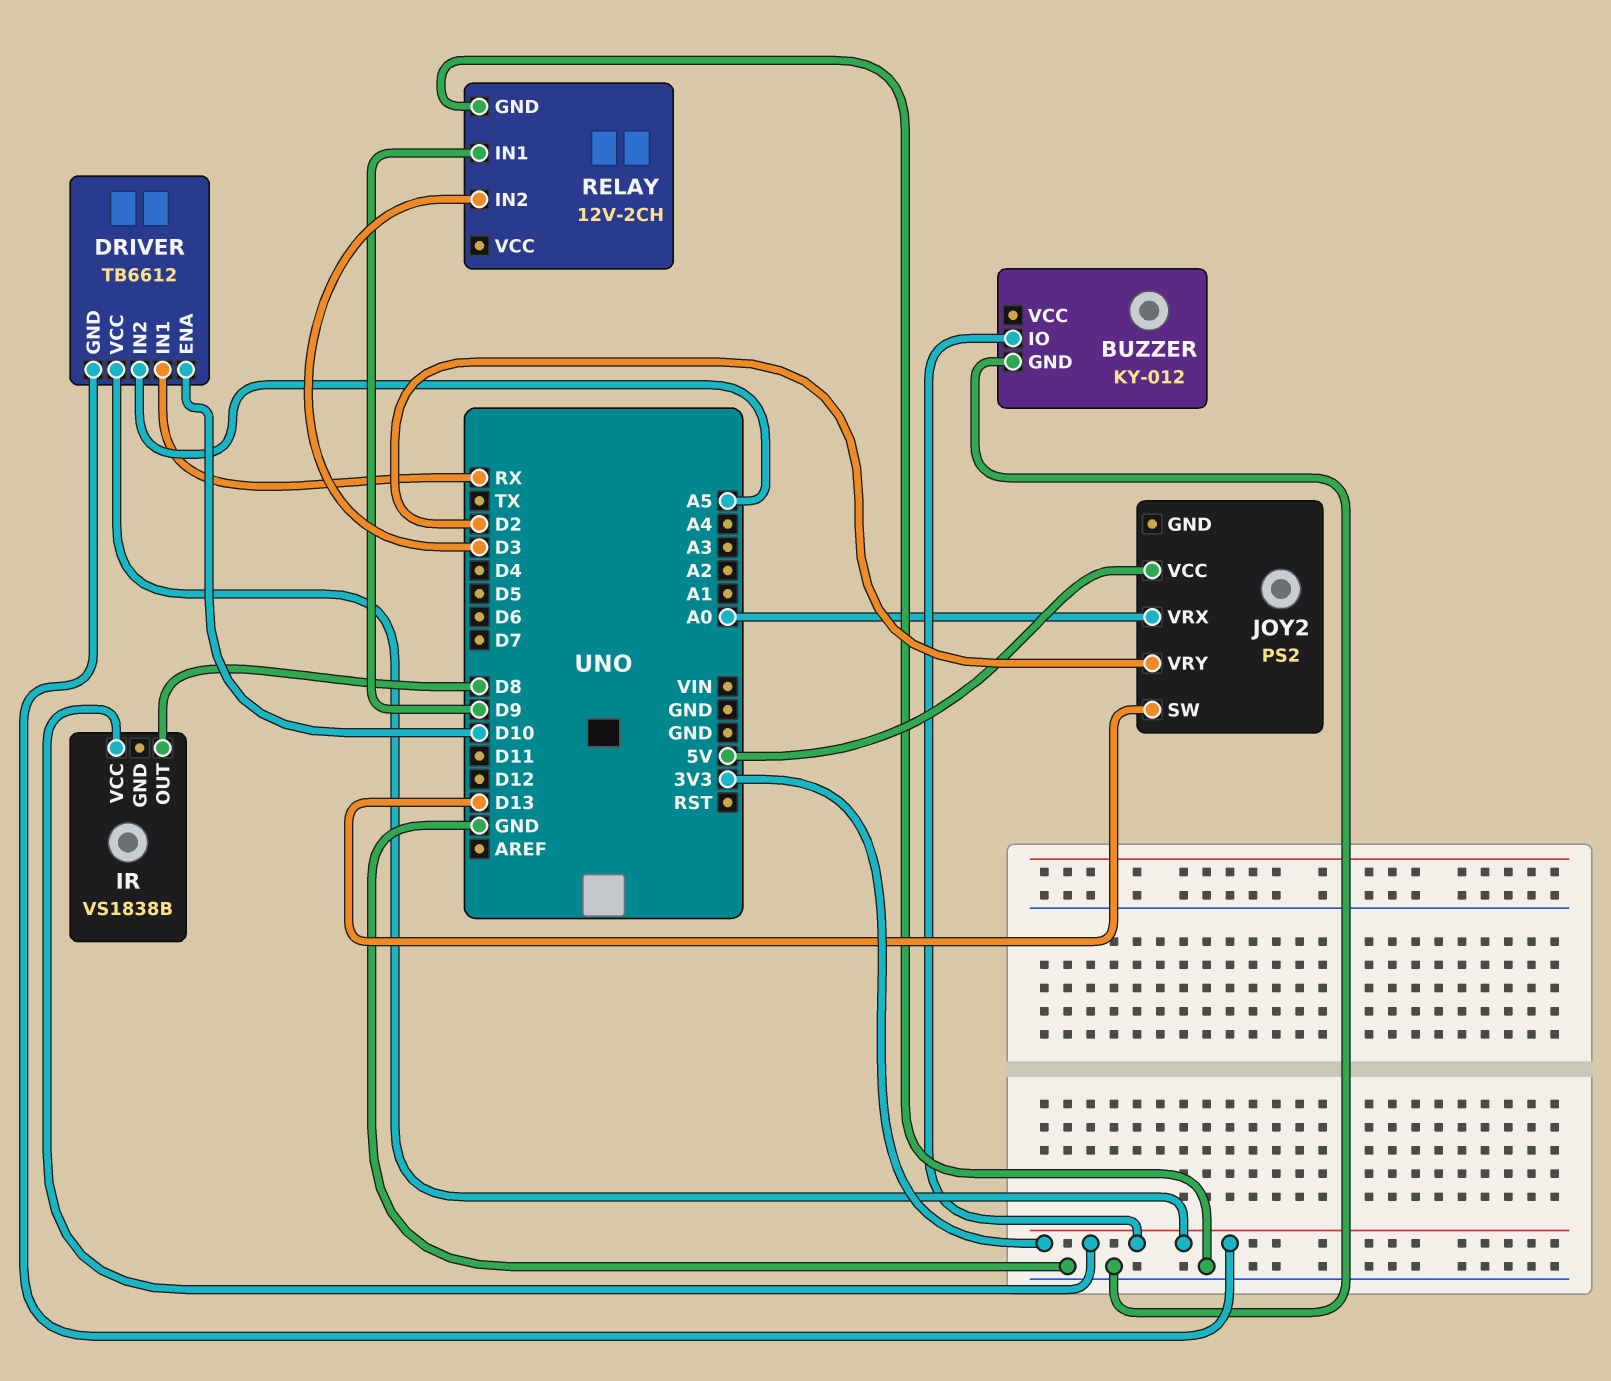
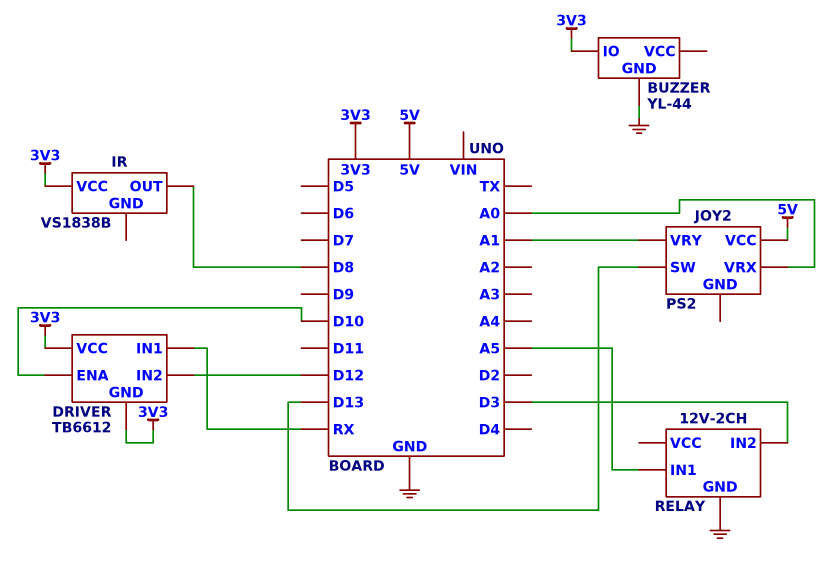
BUZZER: KY-012 -> YL-44
DRIVER pin IN2: A5 -> D12
JOY2 pin VRY: D2 -> A1
RELAY pin IN1: D9 -> A5

